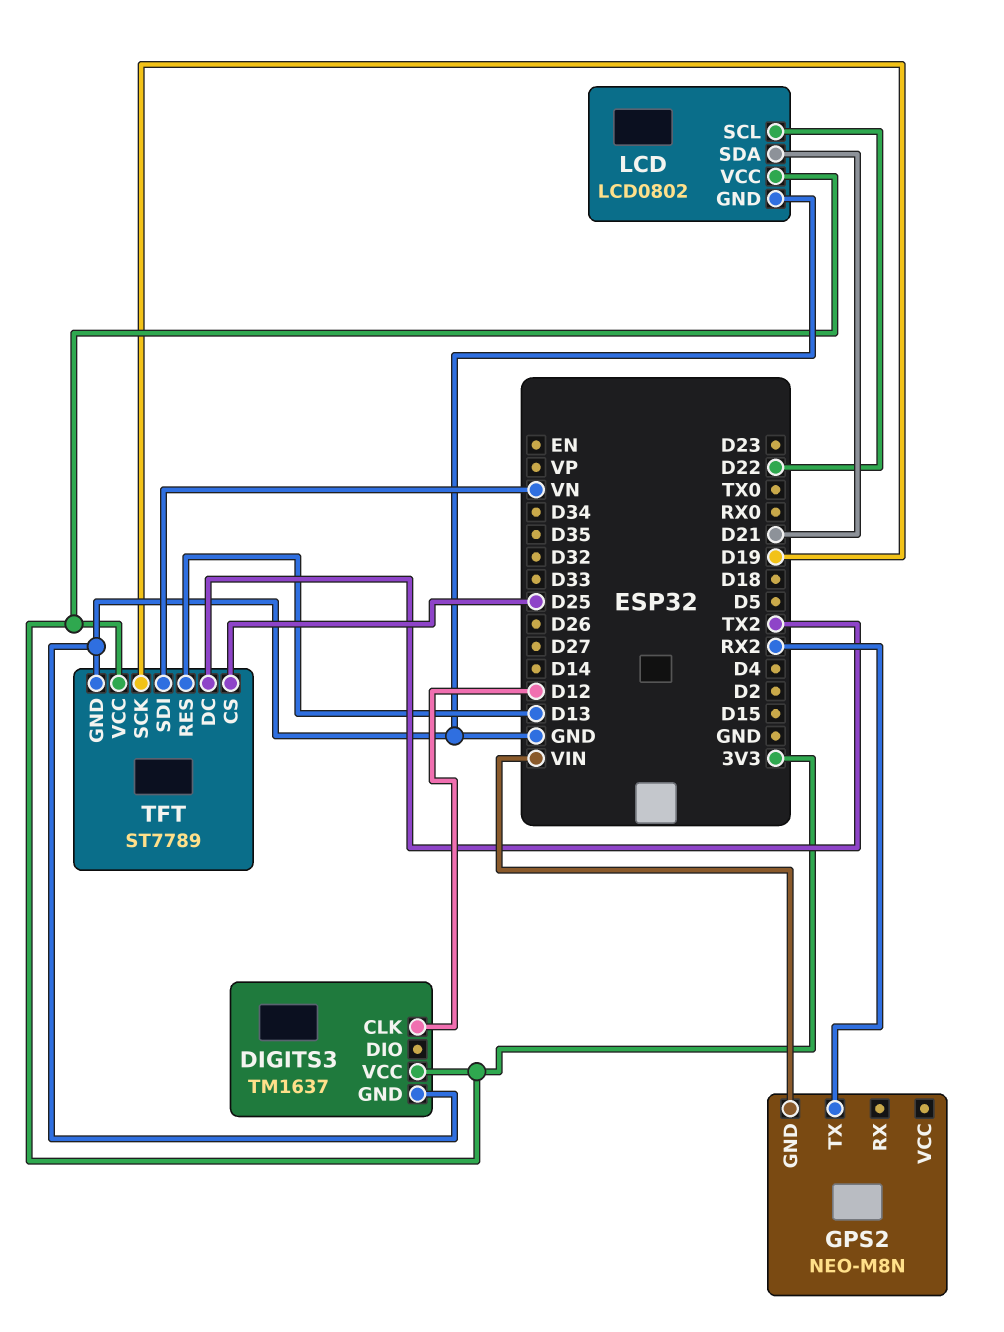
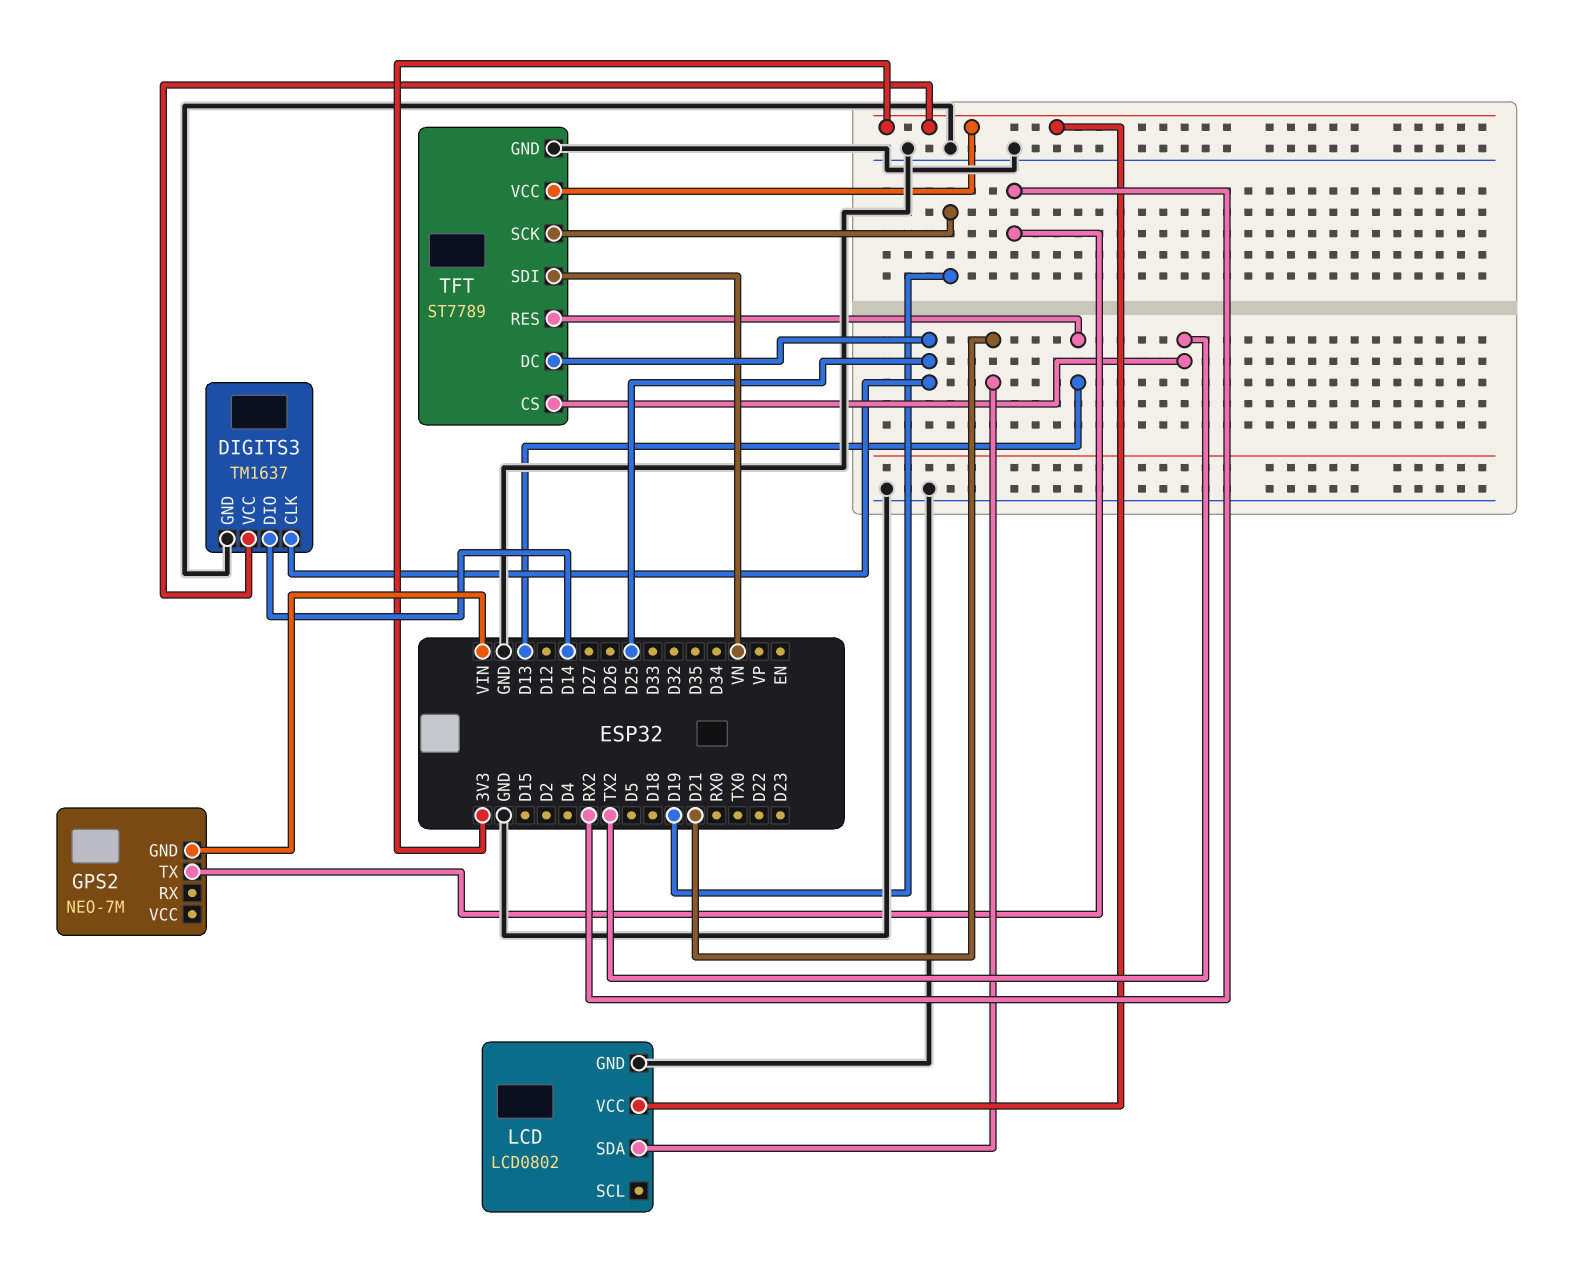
DIGITS3 pin CLK: D12 -> D25
DIGITS3 pin DIO: none -> D14
GPS2: NEO-M8N -> NEO-7M
LCD pin SCL: D22 -> none
TFT pin CS: D25 -> TX2
TFT pin DC: TX2 -> D25

